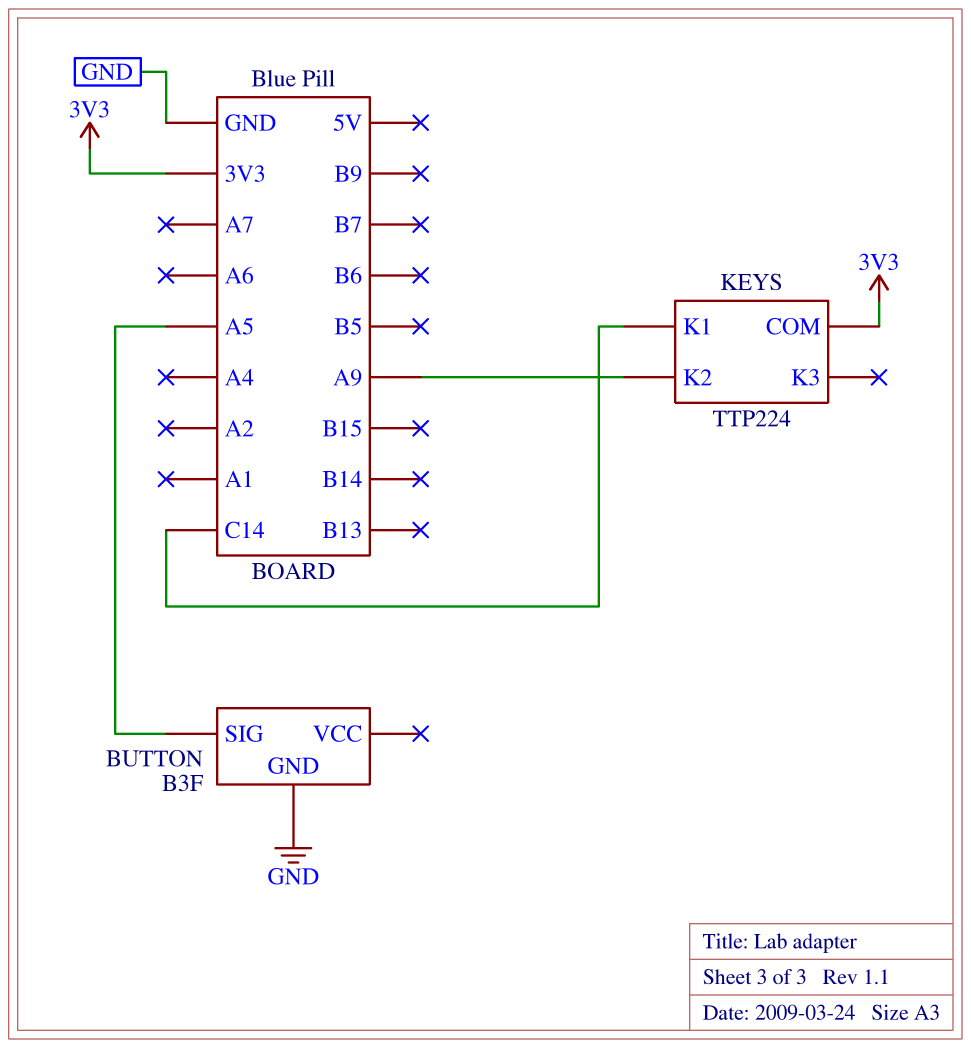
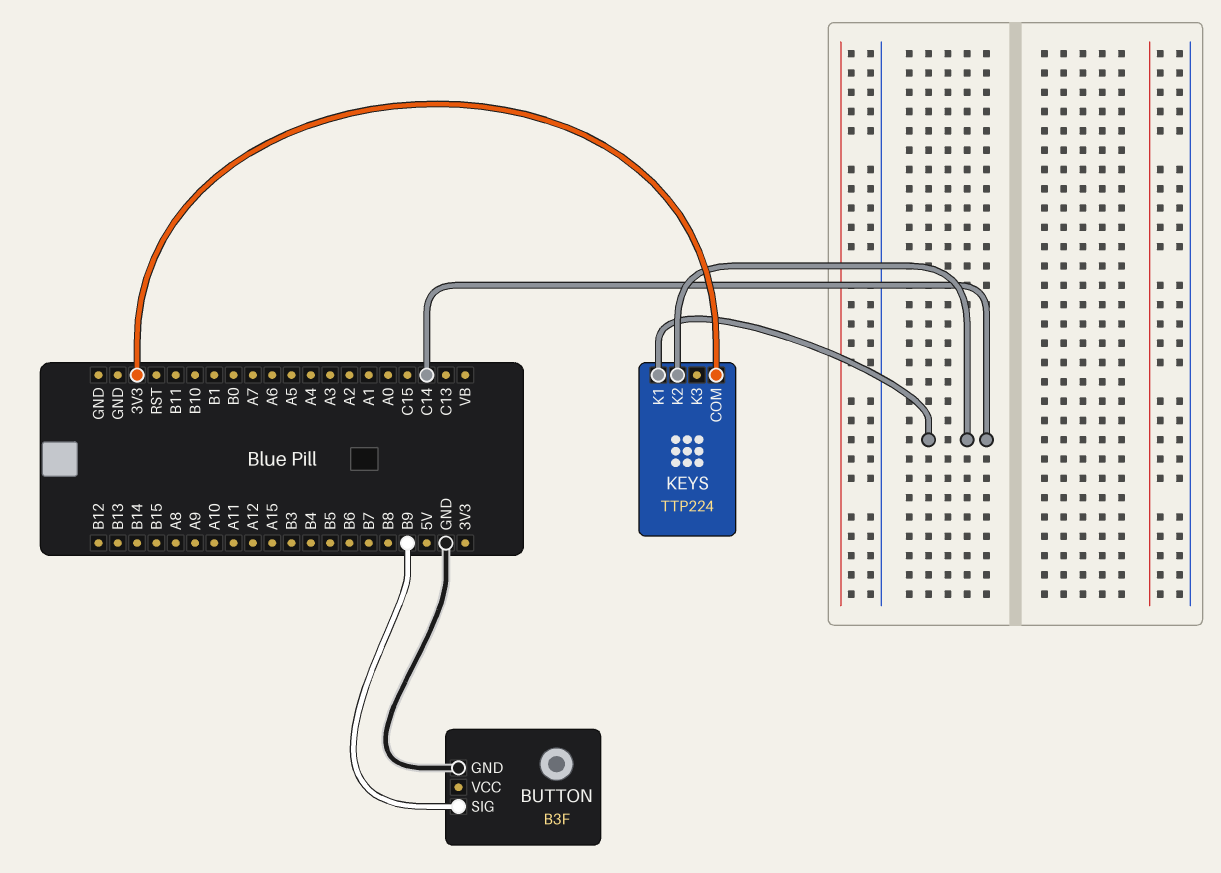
BUTTON pin SIG: A5 -> B9
KEYS pin K2: A9 -> C14

